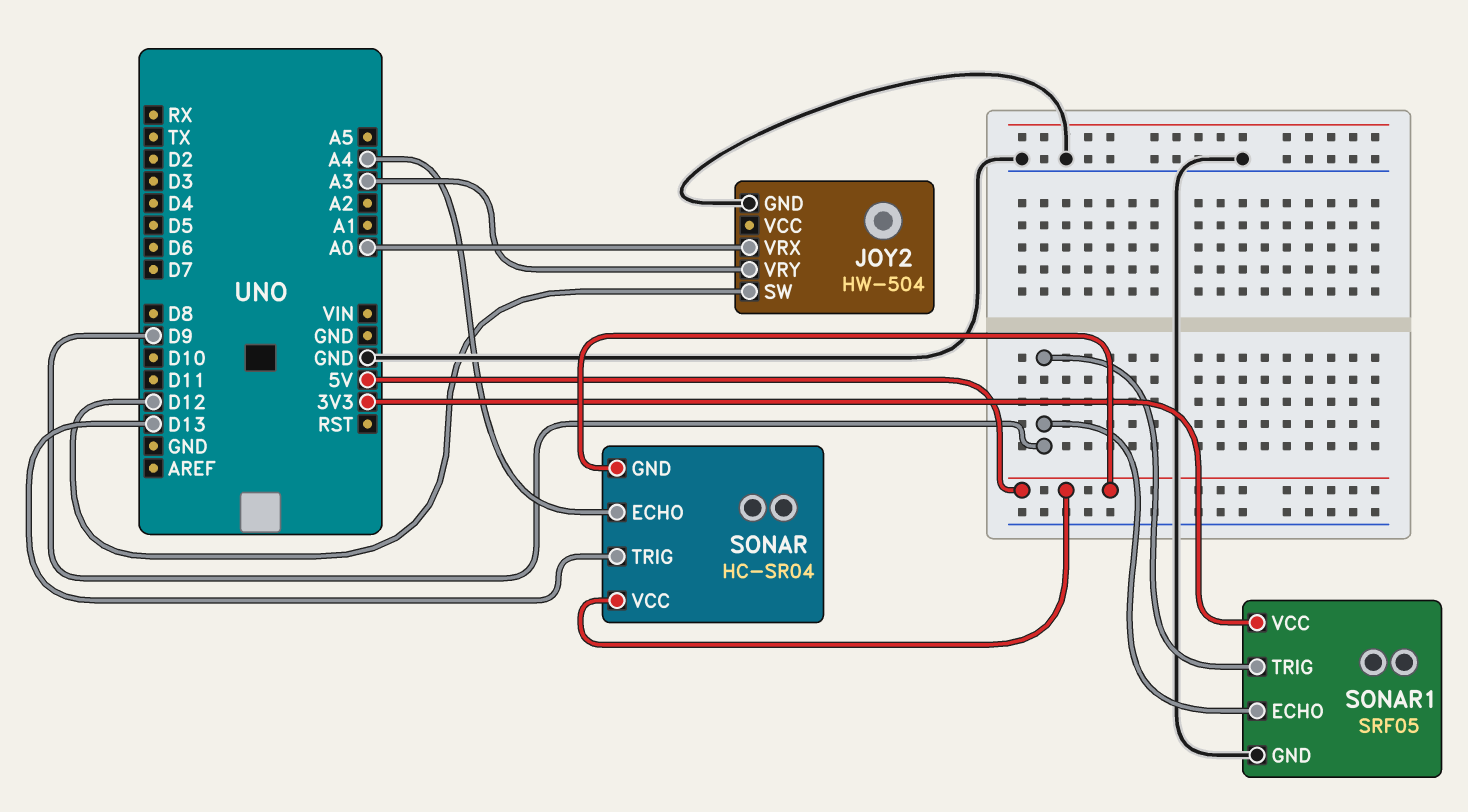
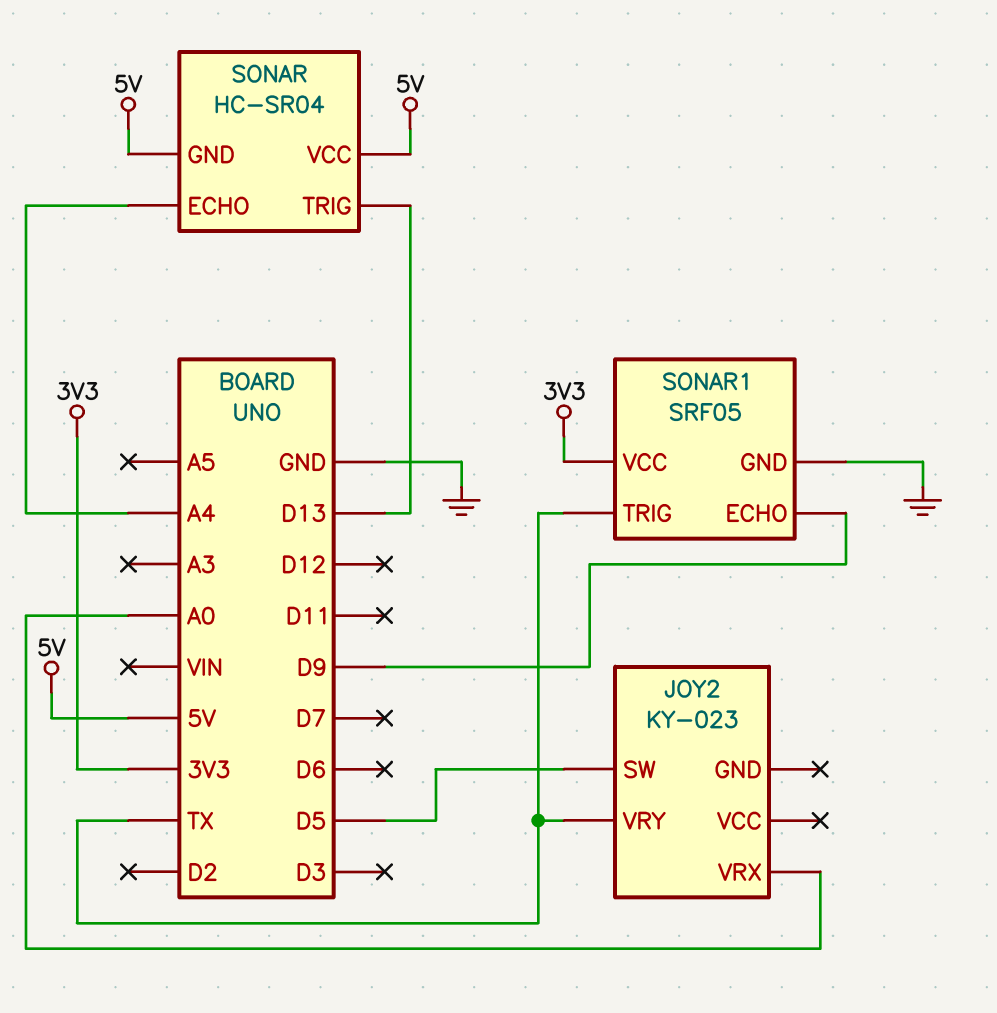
JOY2: HW-504 -> KY-023
JOY2 pin GND: GND -> none
JOY2 pin SW: D12 -> D5
JOY2 pin VRY: A3 -> TX
SONAR1 pin TRIG: D9 -> TX

